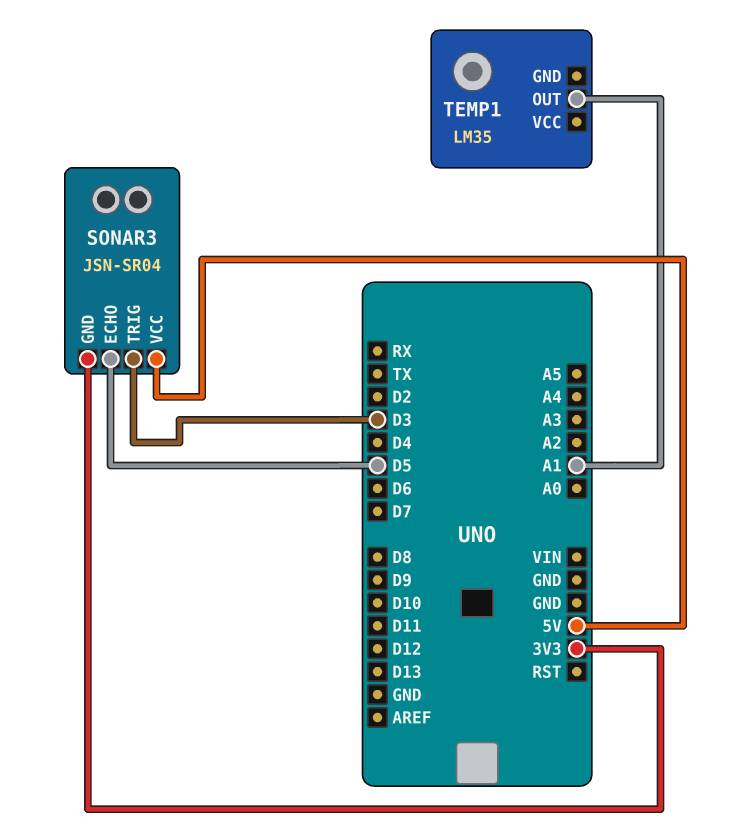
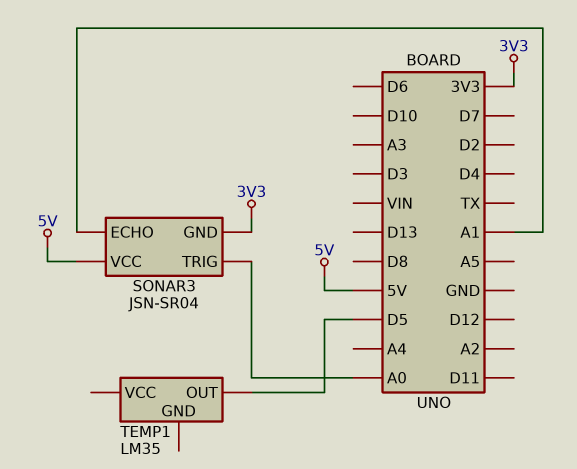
SONAR3 pin ECHO: D5 -> A1
SONAR3 pin TRIG: D3 -> A0
TEMP1 pin OUT: A1 -> D5

